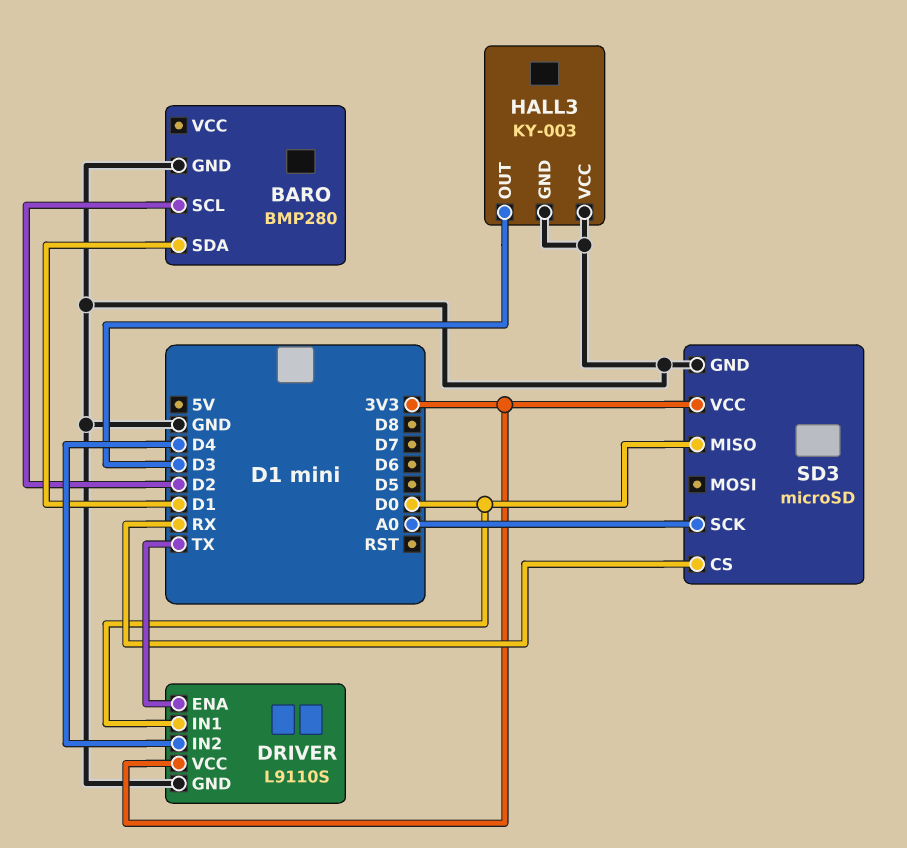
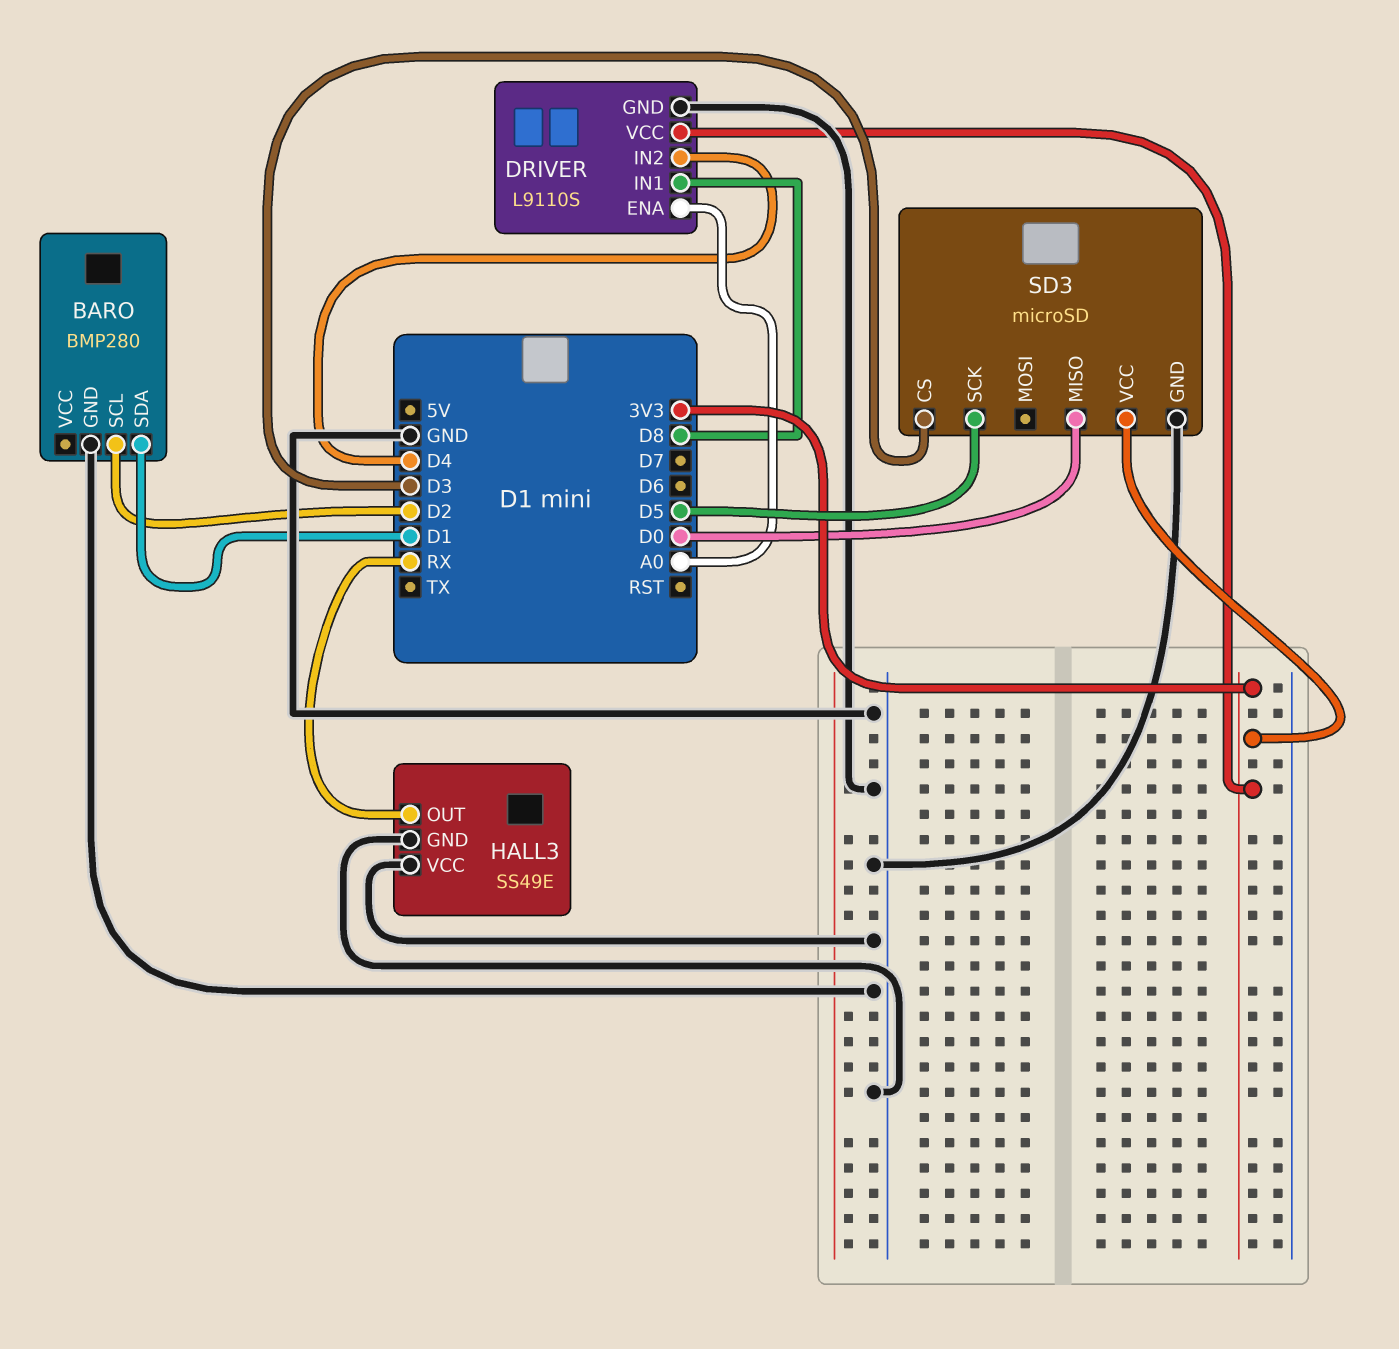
DRIVER pin ENA: TX -> A0
DRIVER pin IN1: D0 -> D8
HALL3: KY-003 -> SS49E
HALL3 pin OUT: D3 -> RX
SD3 pin CS: RX -> D3
SD3 pin SCK: A0 -> D5

